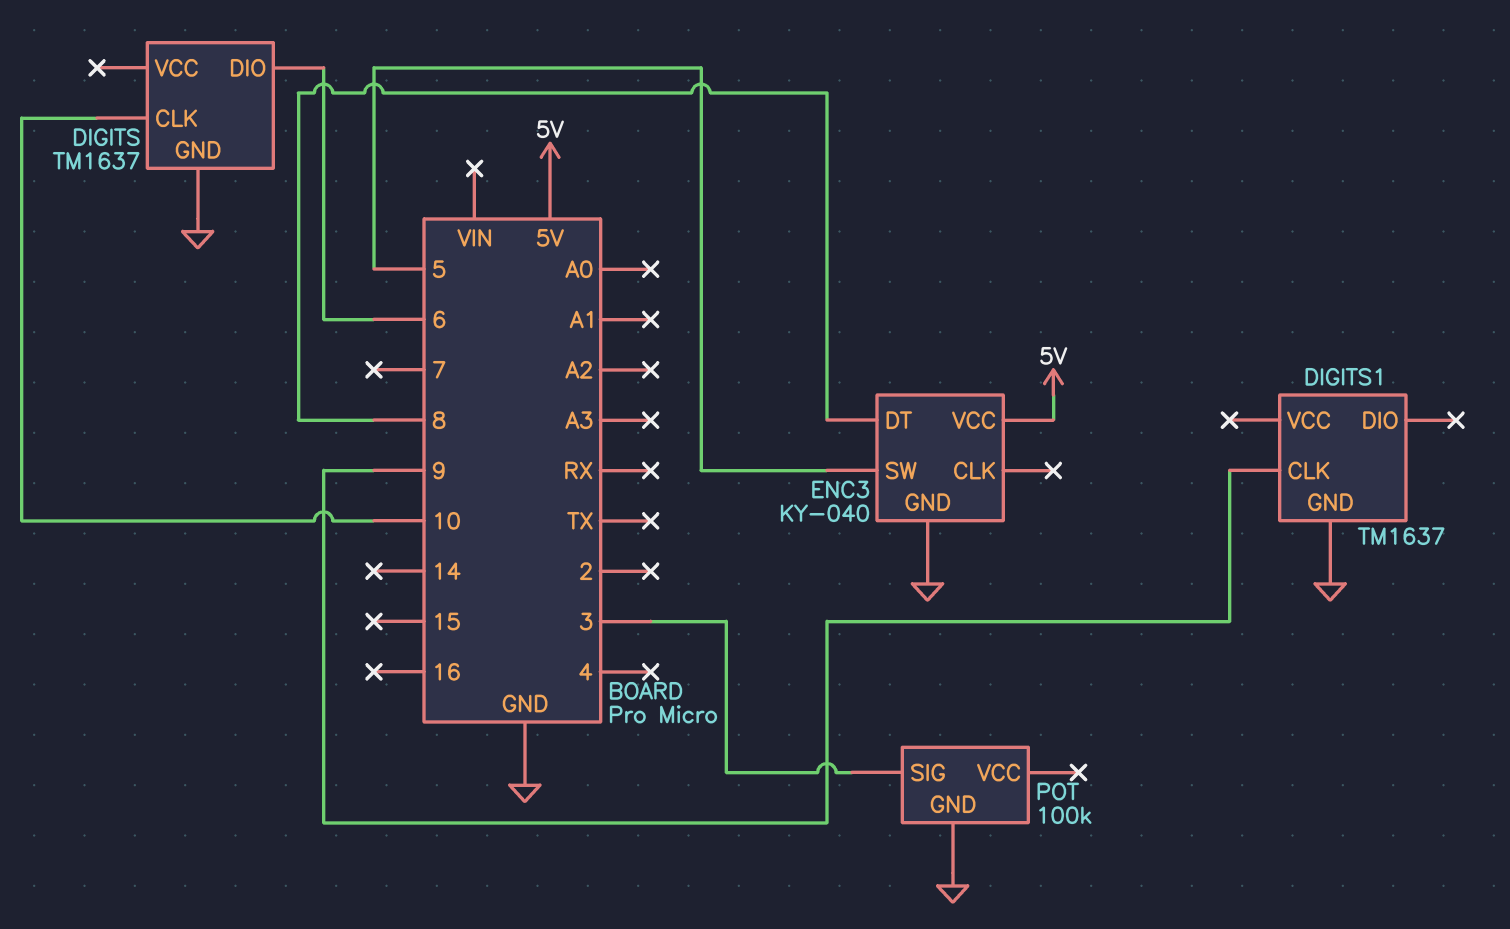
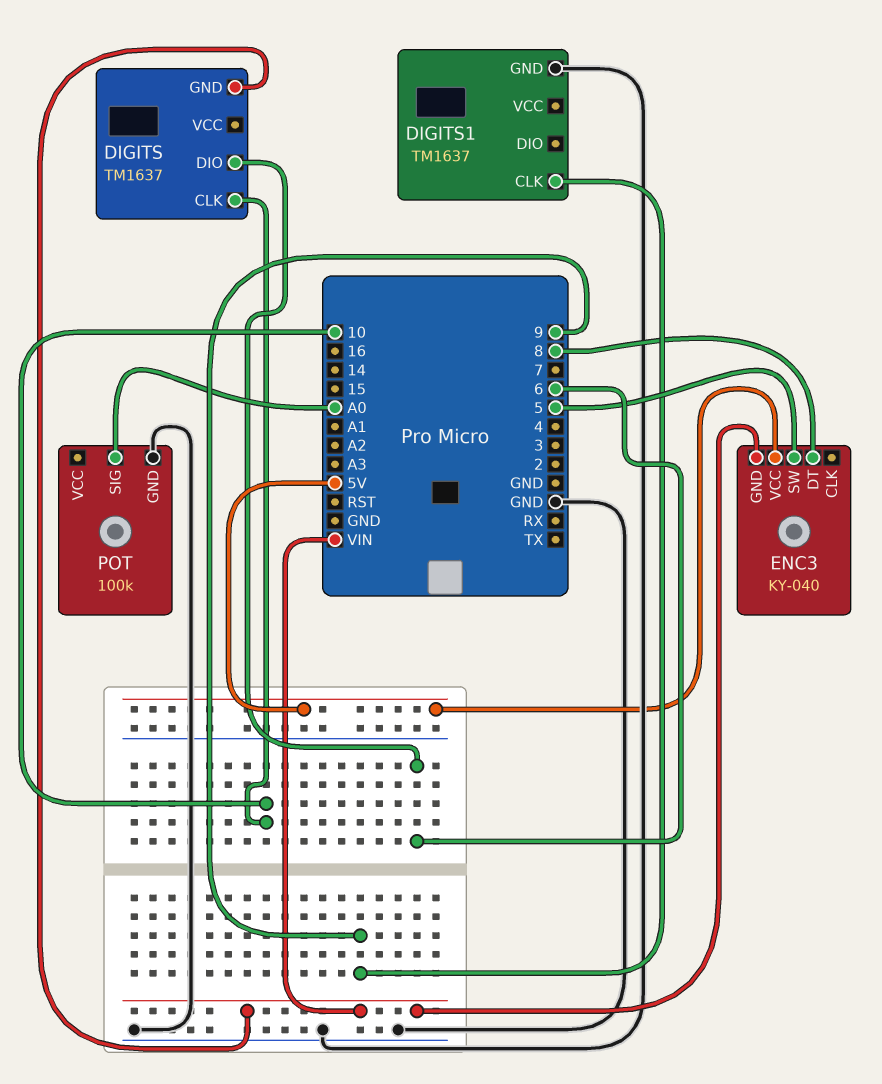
DIGITS pin GND: GND -> VIN
ENC3 pin GND: GND -> VIN
POT pin SIG: 3 -> A0

